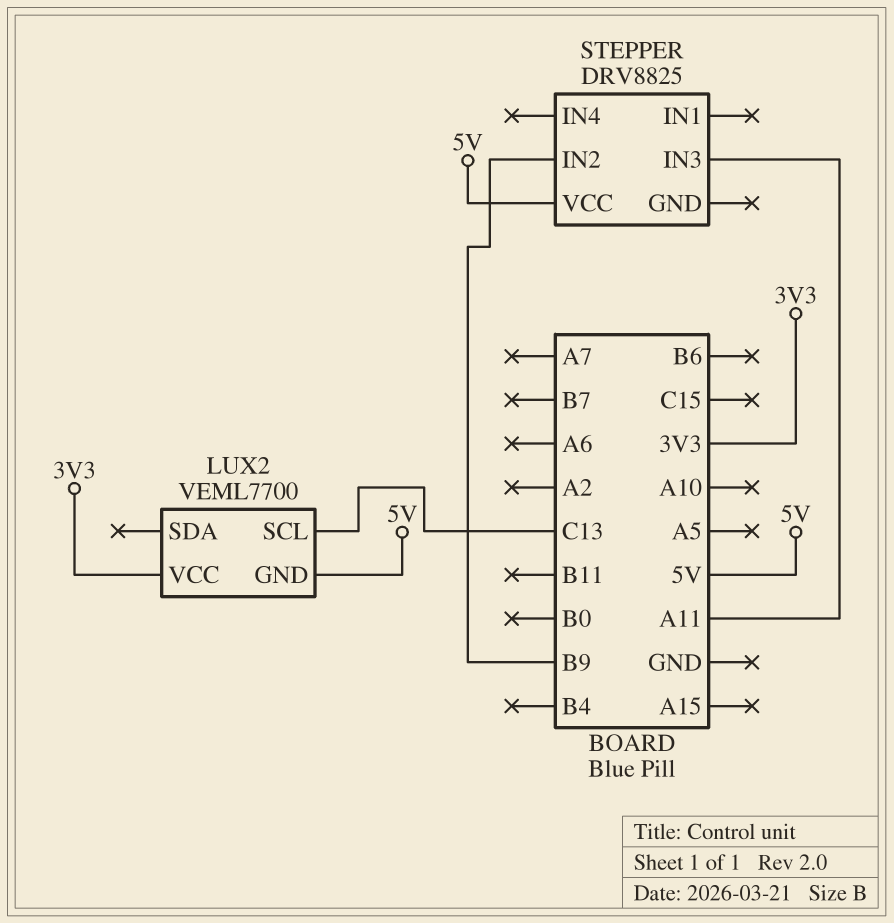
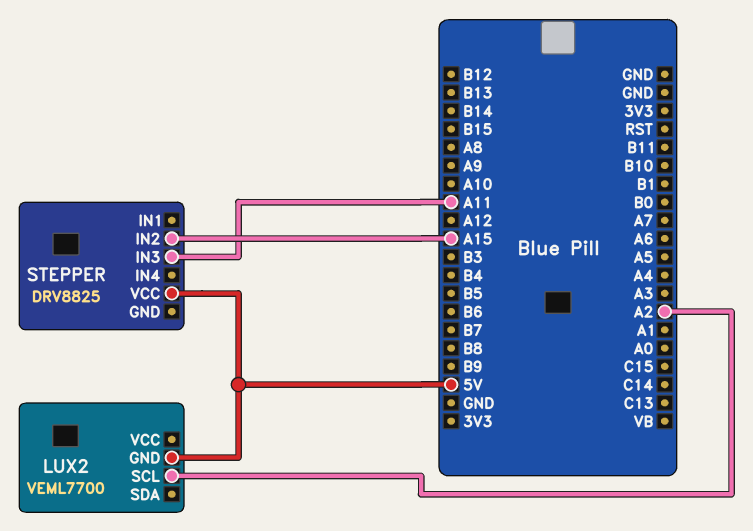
LUX2 pin SCL: C13 -> A2
LUX2 pin VCC: 3V3 -> none
STEPPER pin IN2: B9 -> A15

